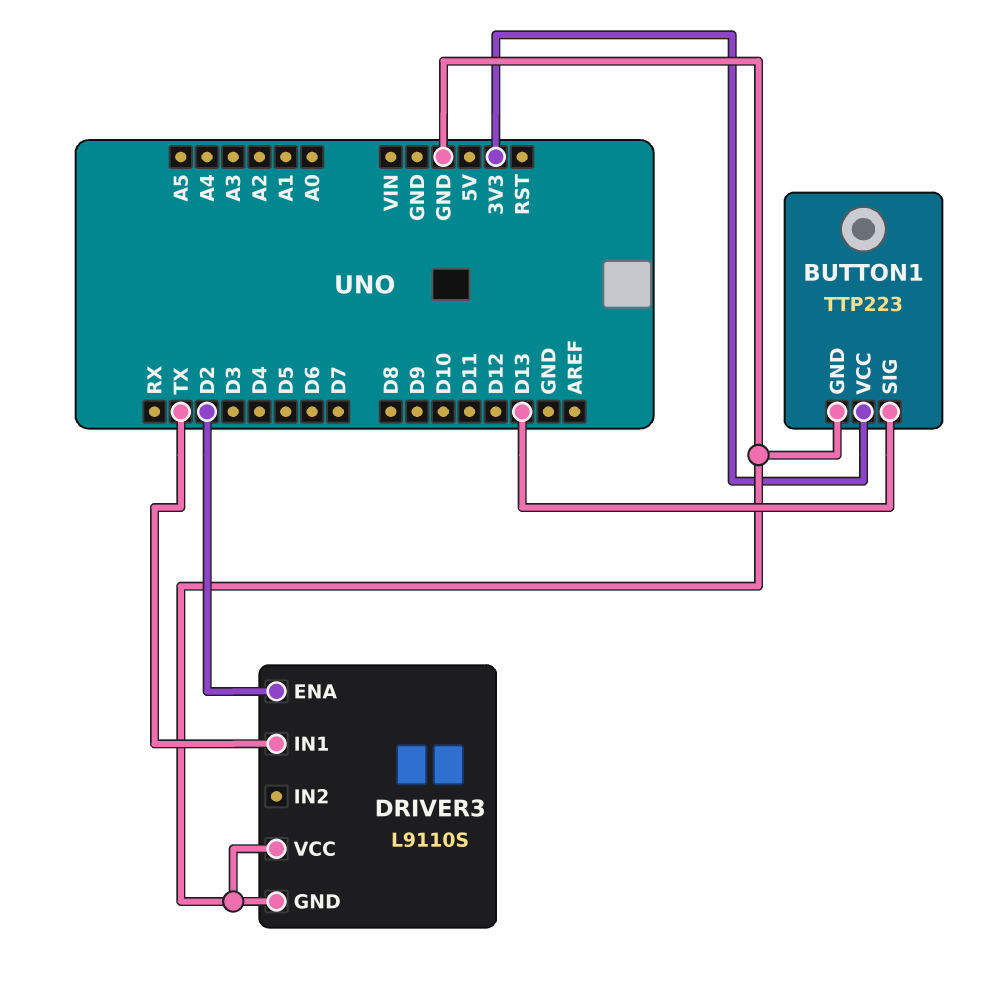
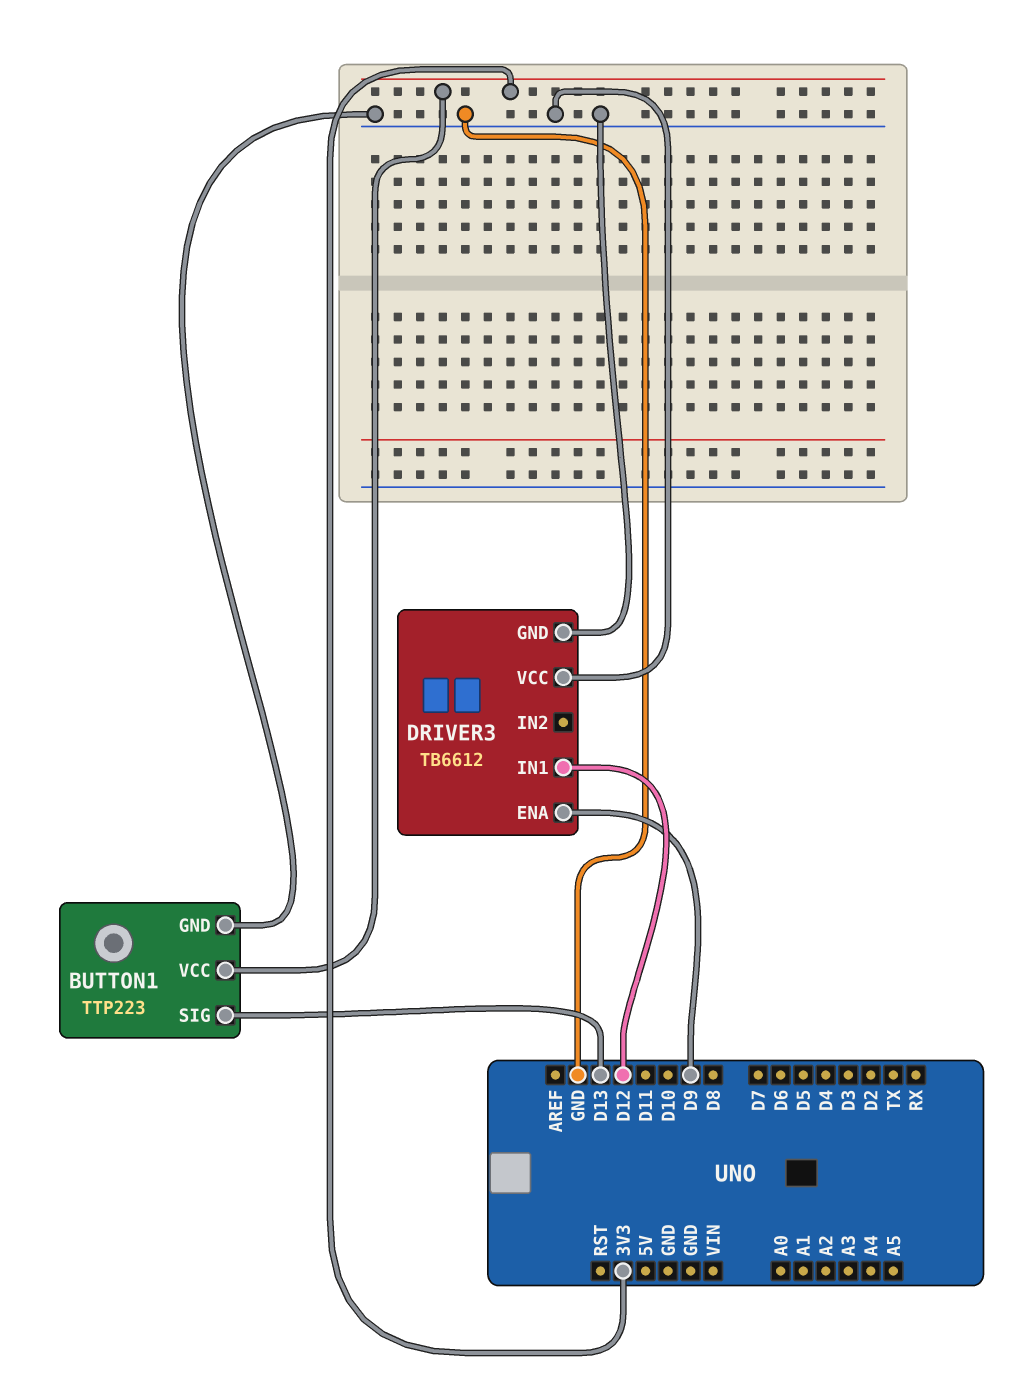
DRIVER3: L9110S -> TB6612
DRIVER3 pin ENA: D2 -> D9
DRIVER3 pin IN1: TX -> D12

